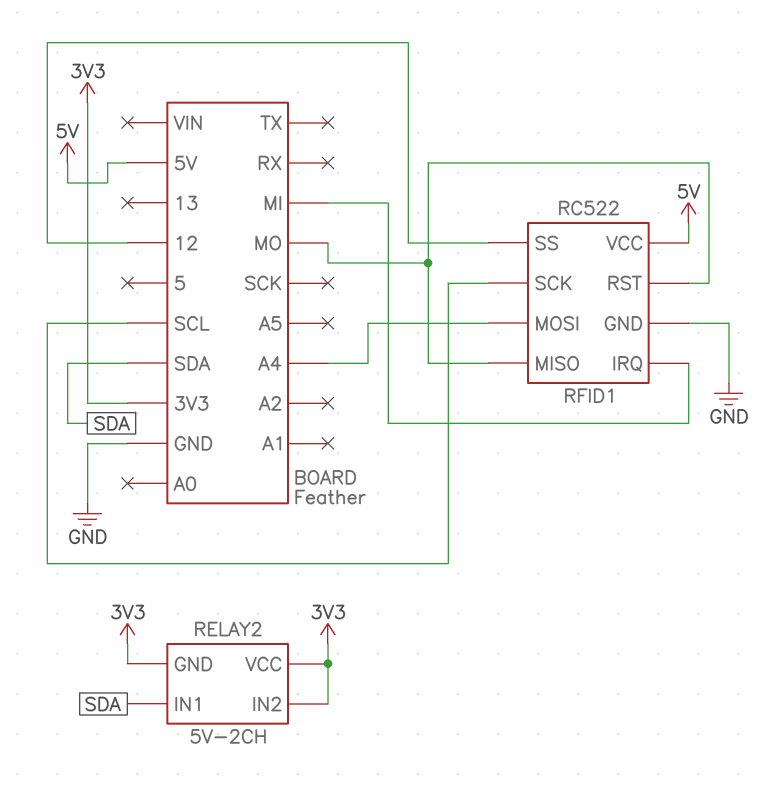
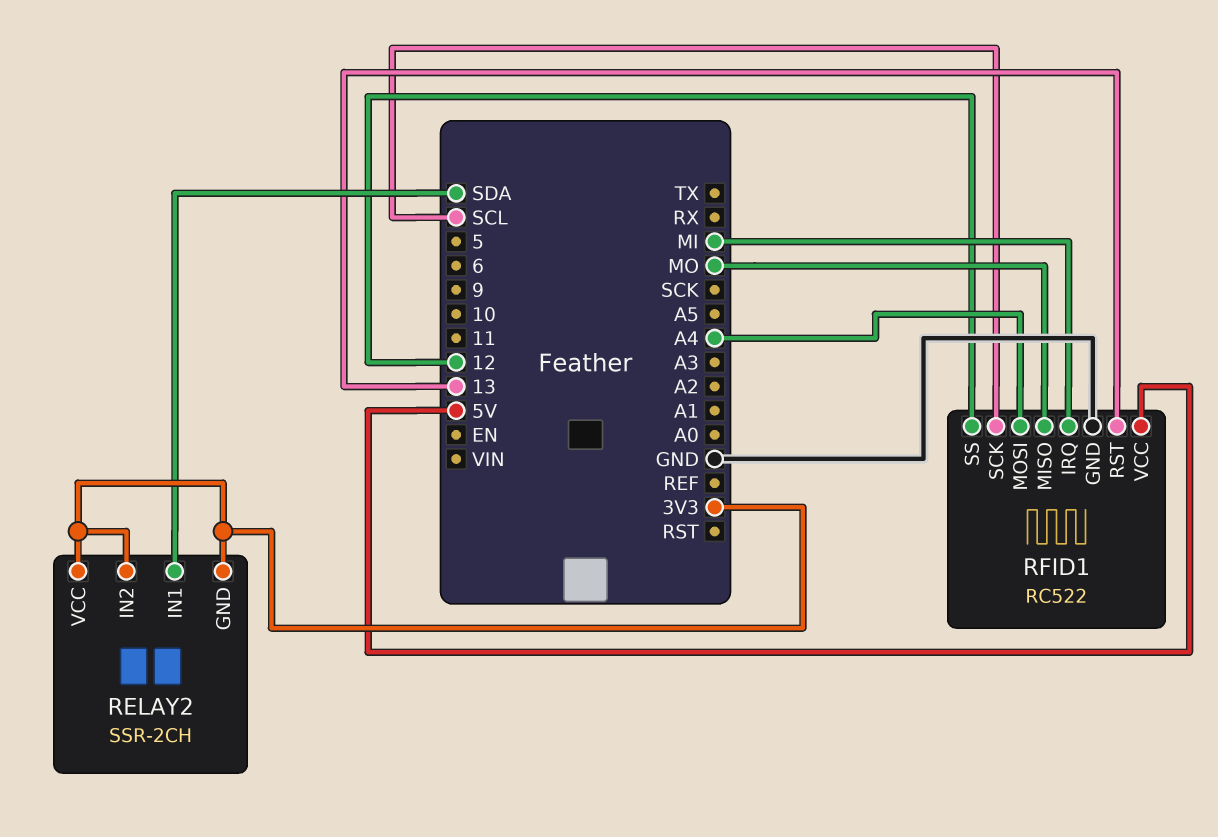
RELAY2: 5V-2CH -> SSR-2CH
RFID1 pin RST: MO -> 13

